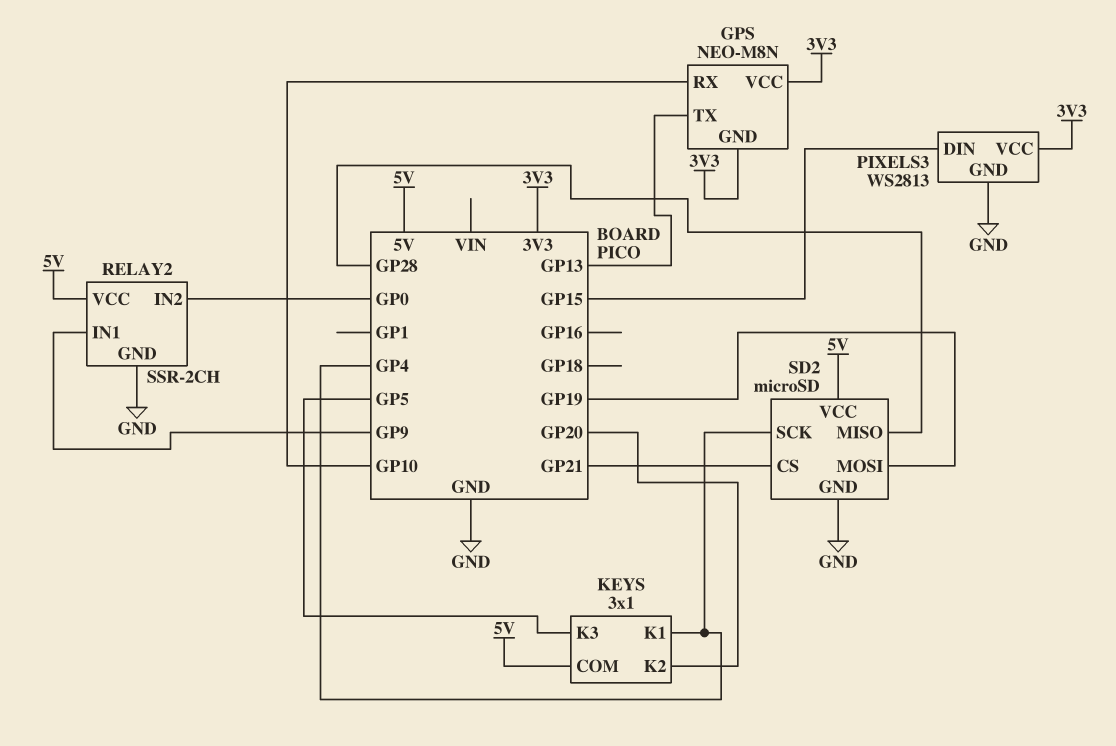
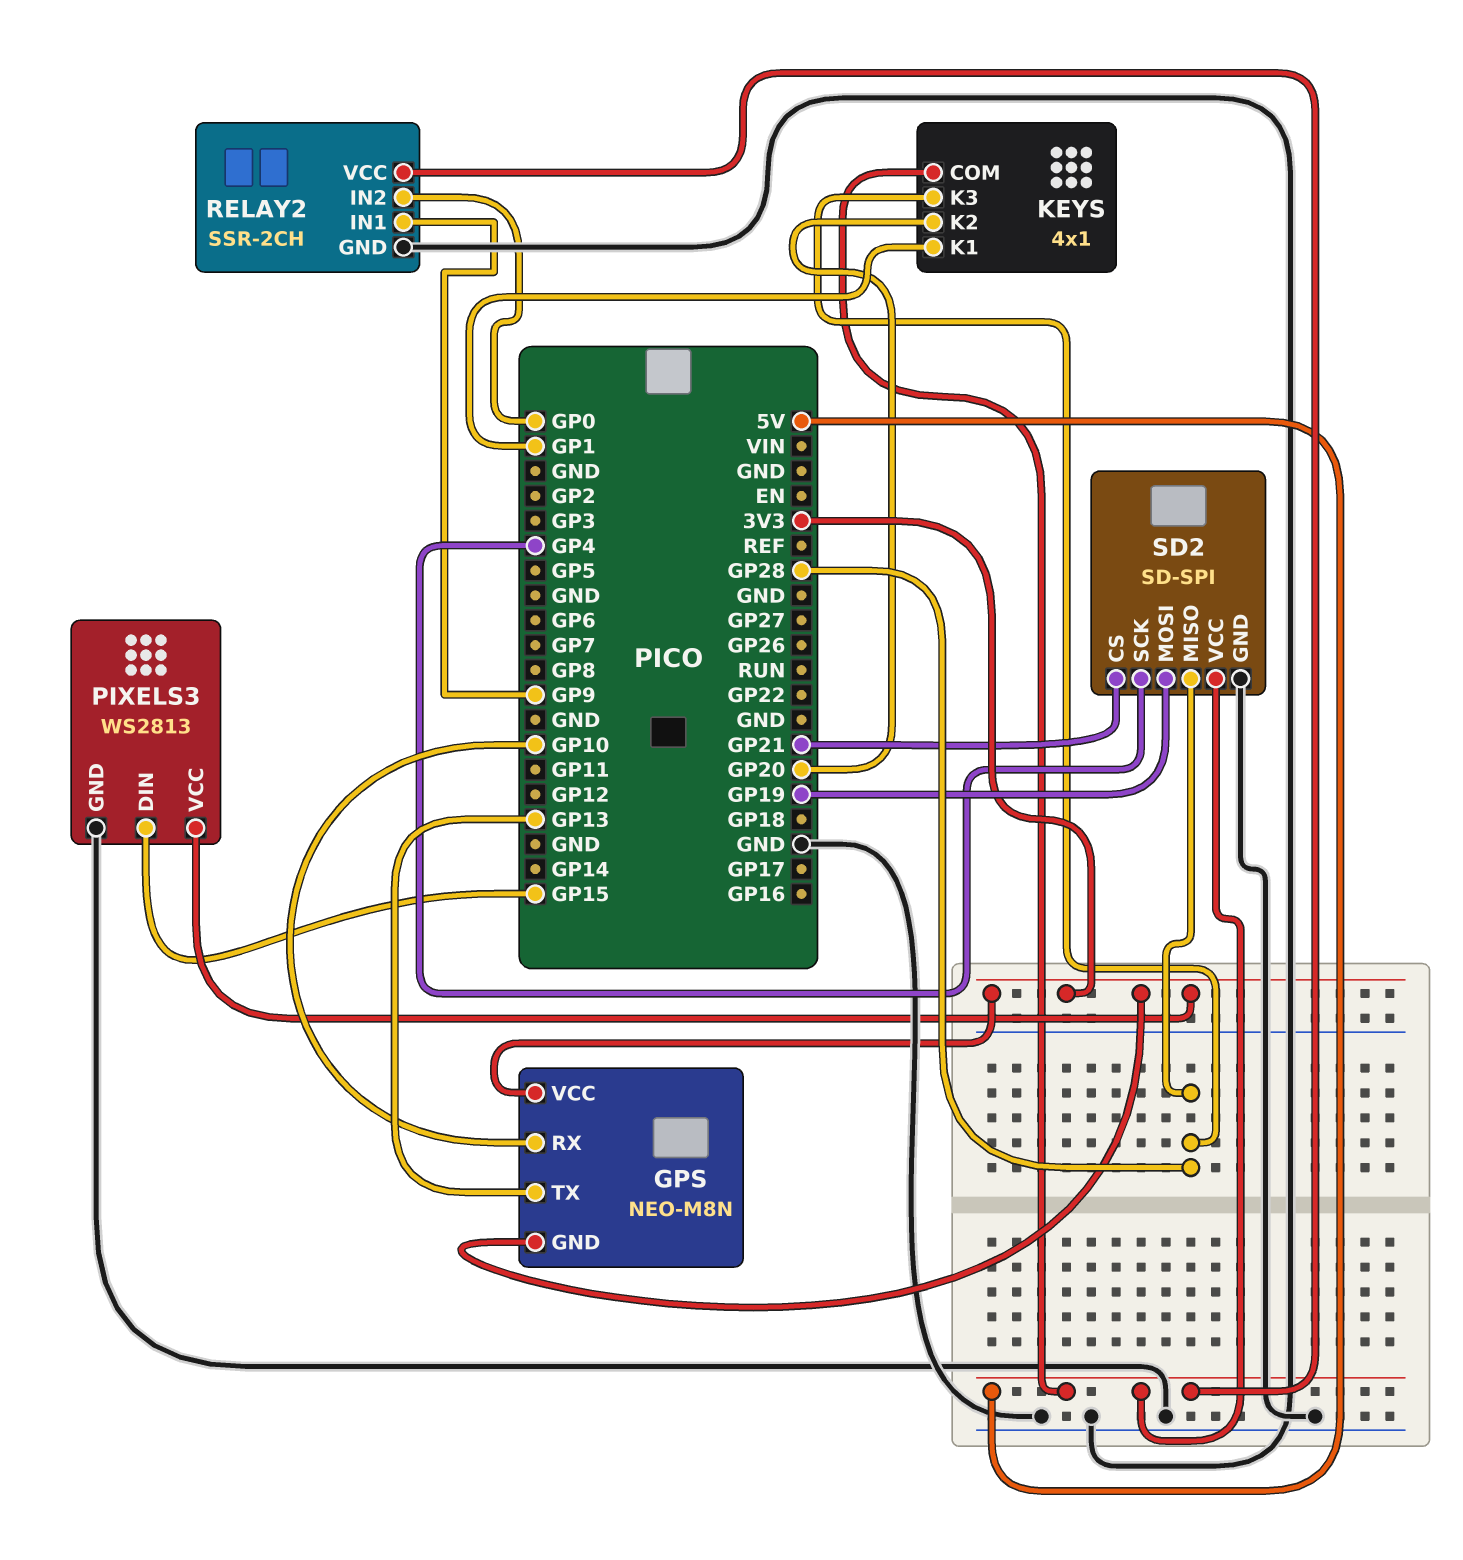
KEYS: 3x1 -> 4x1
KEYS pin K1: GP4 -> GP1
KEYS pin K3: GP5 -> GP28
SD2: microSD -> SD-SPI

